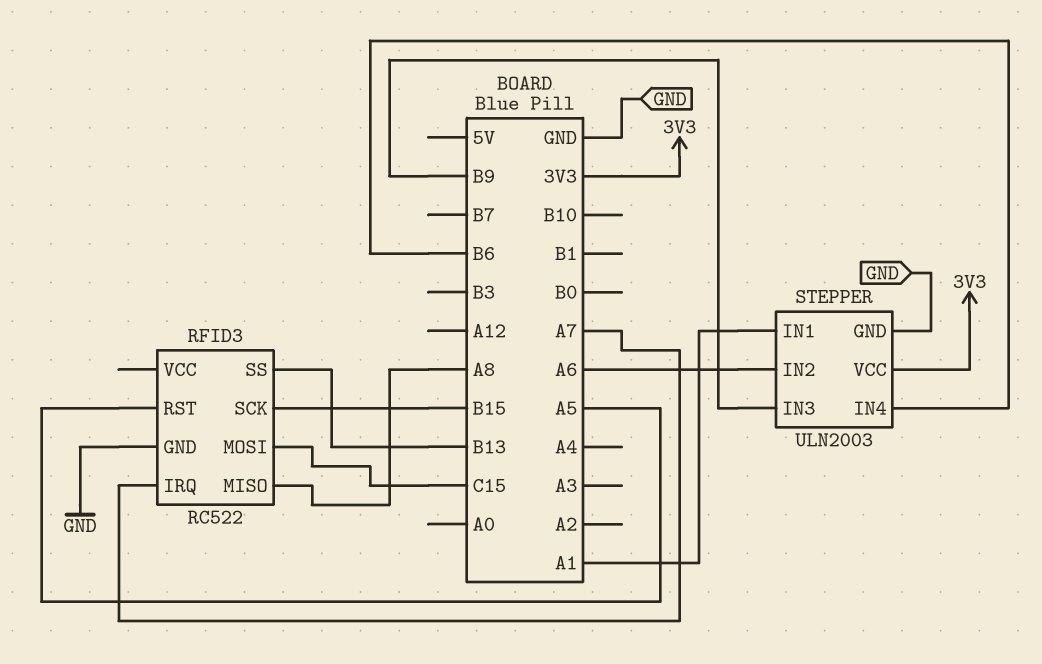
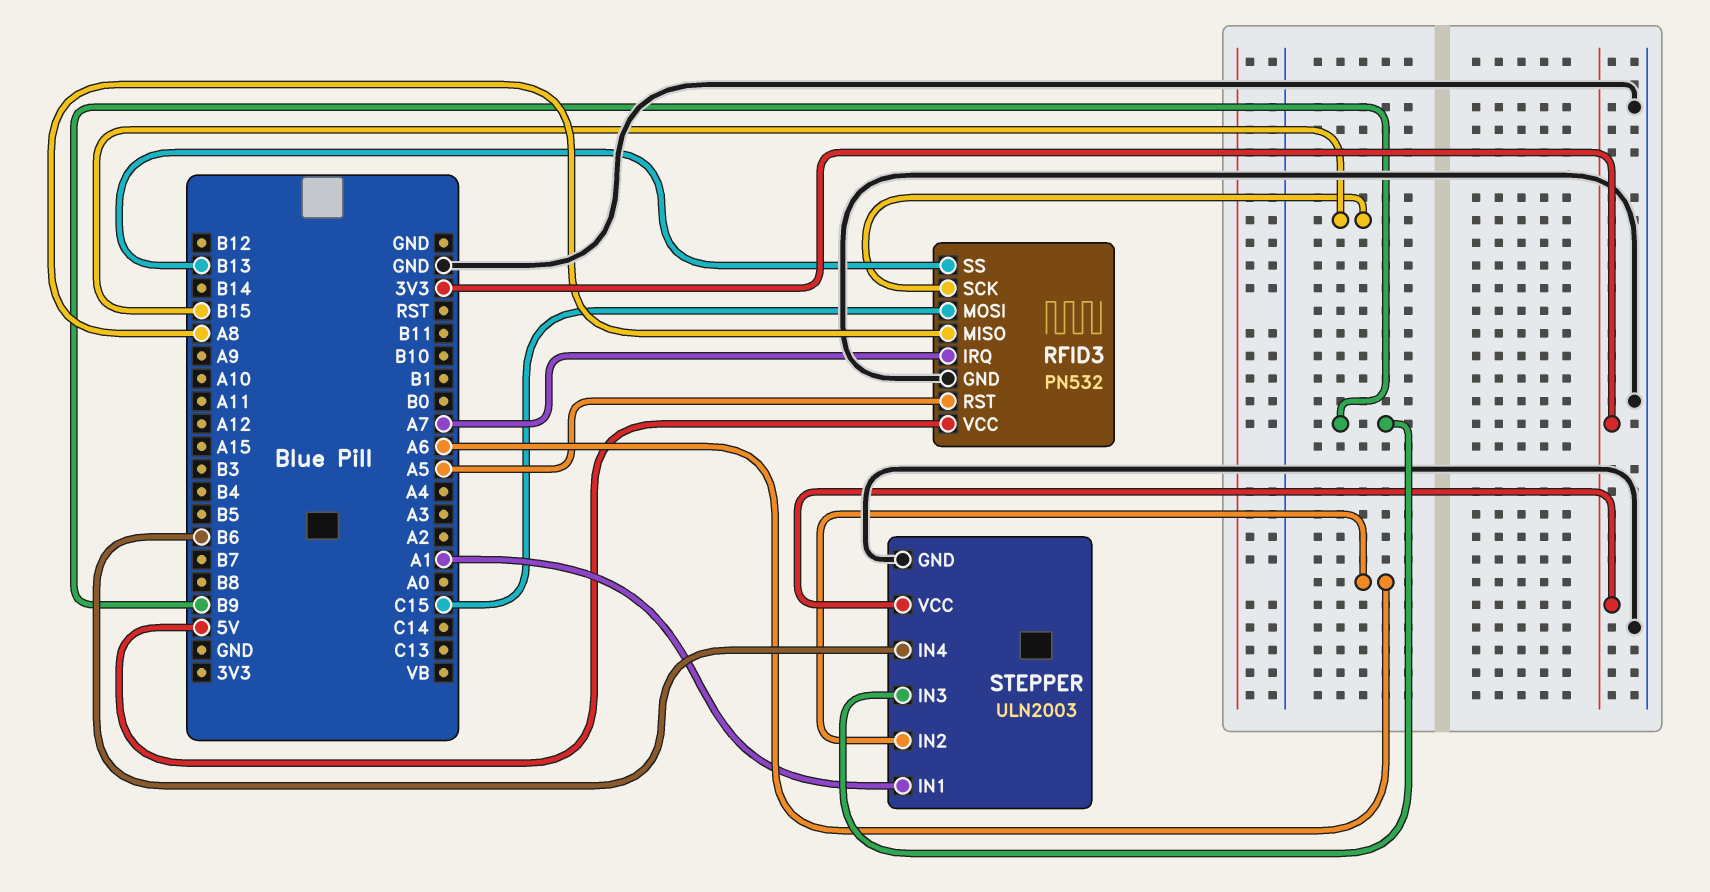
RFID3: RC522 -> PN532
RFID3 pin VCC: none -> 5V

